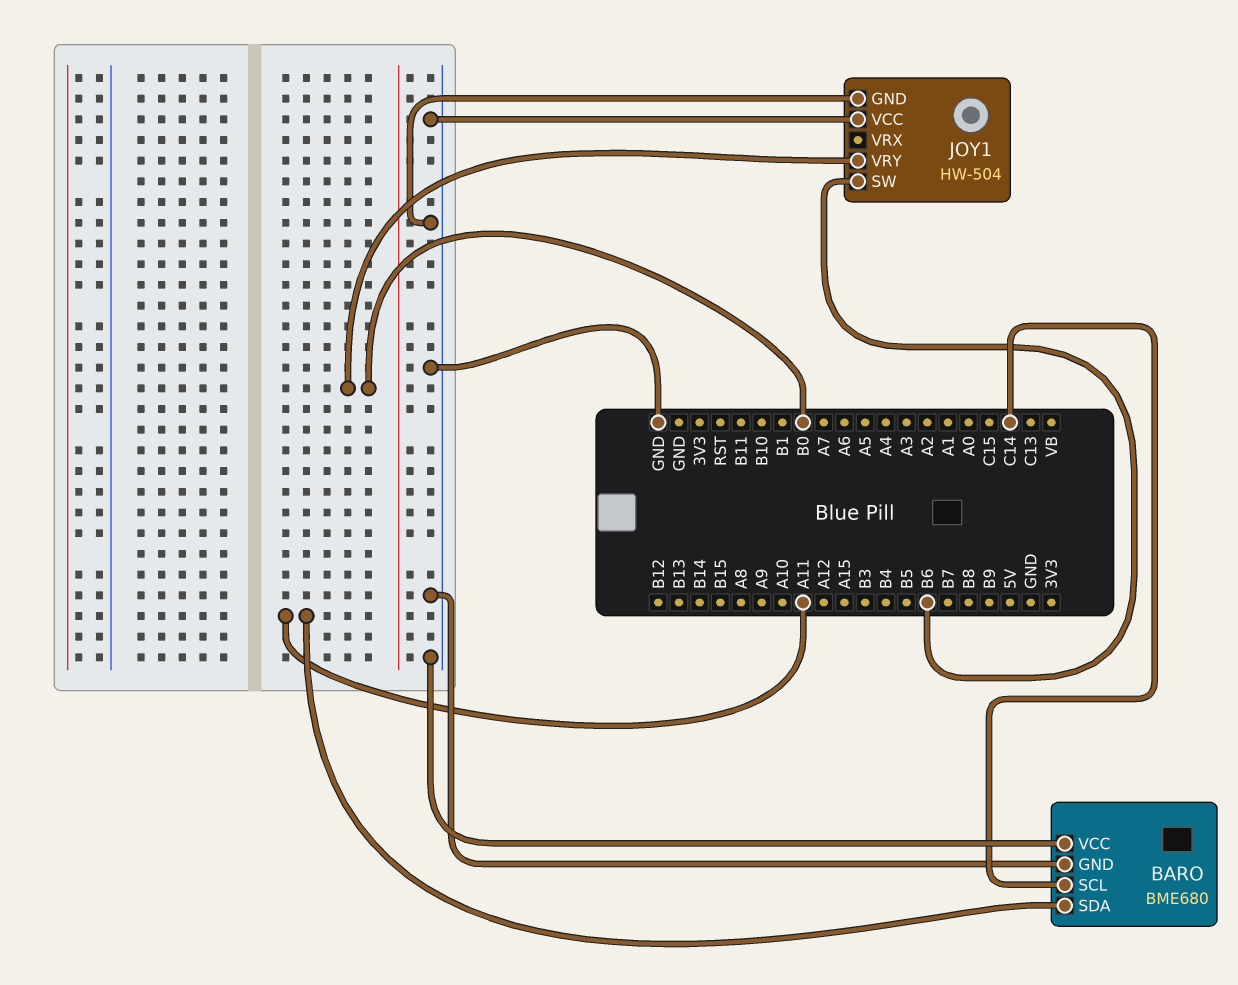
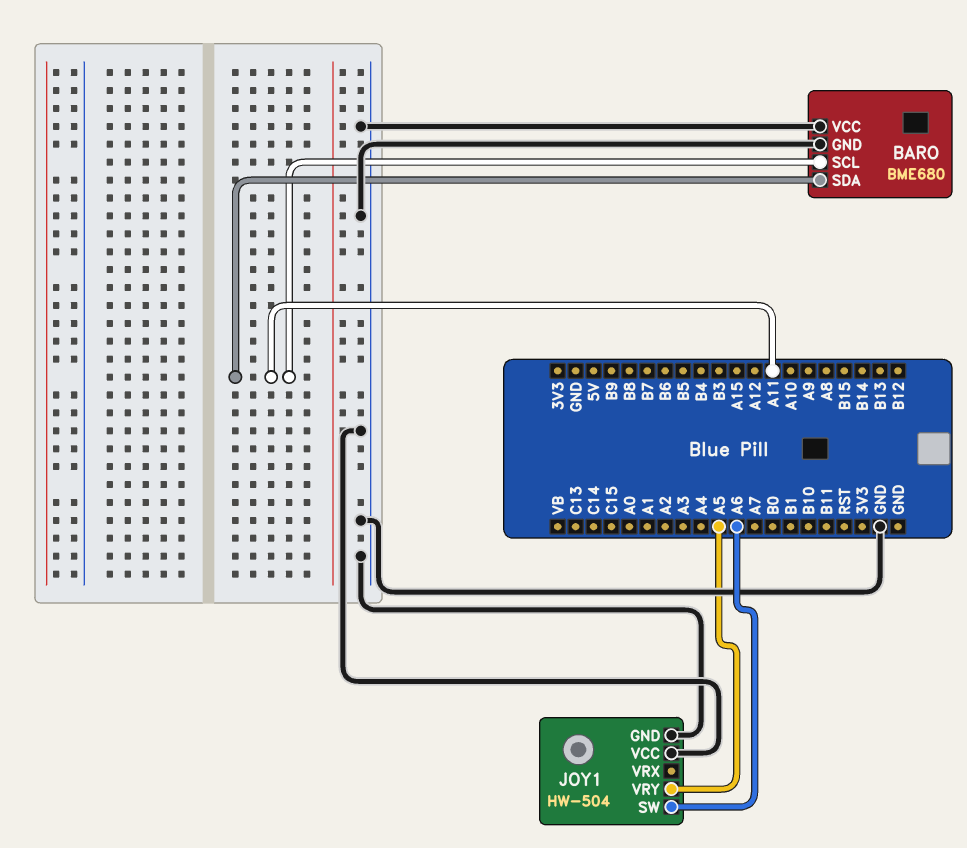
BARO pin SCL: C14 -> A11
JOY1 pin SW: B6 -> A6
JOY1 pin VRY: B0 -> A5

